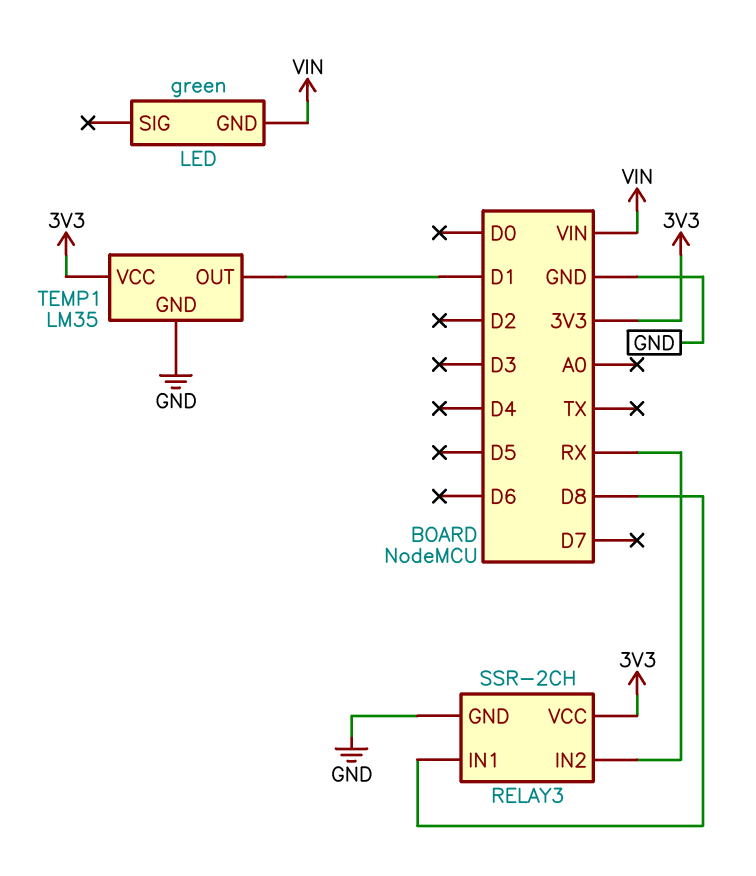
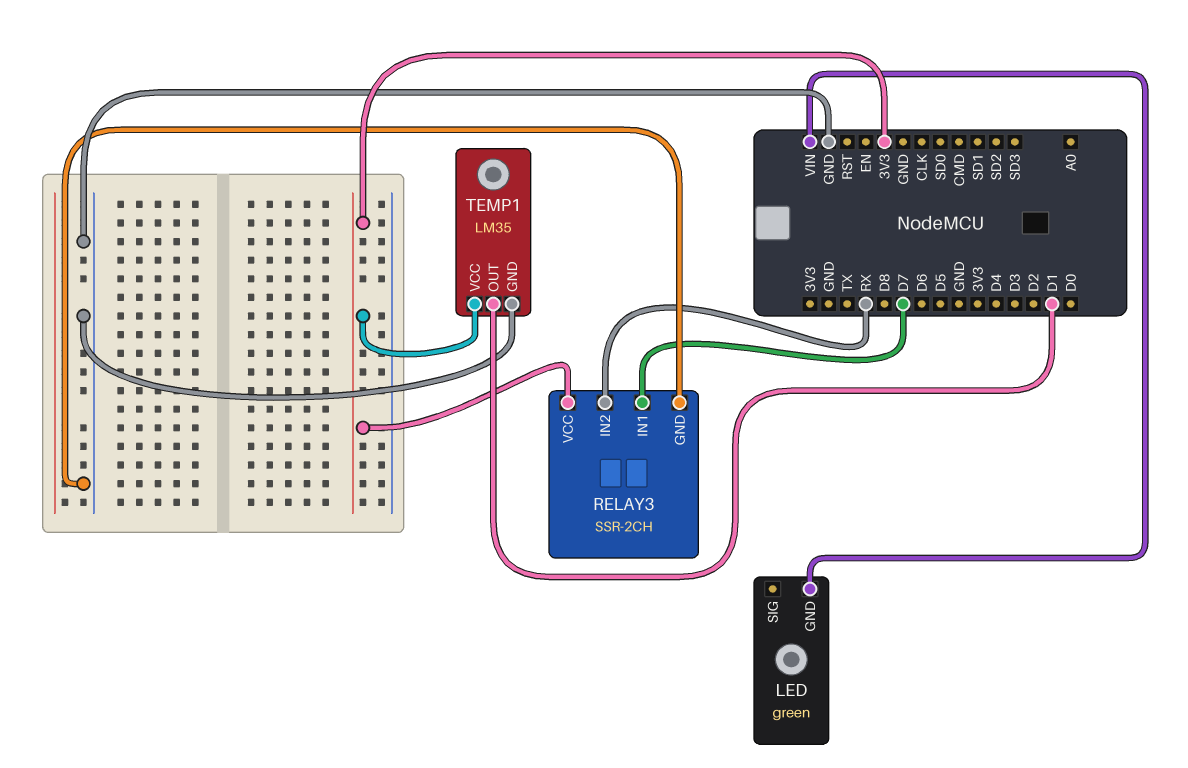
RELAY3 pin IN1: D8 -> D7

